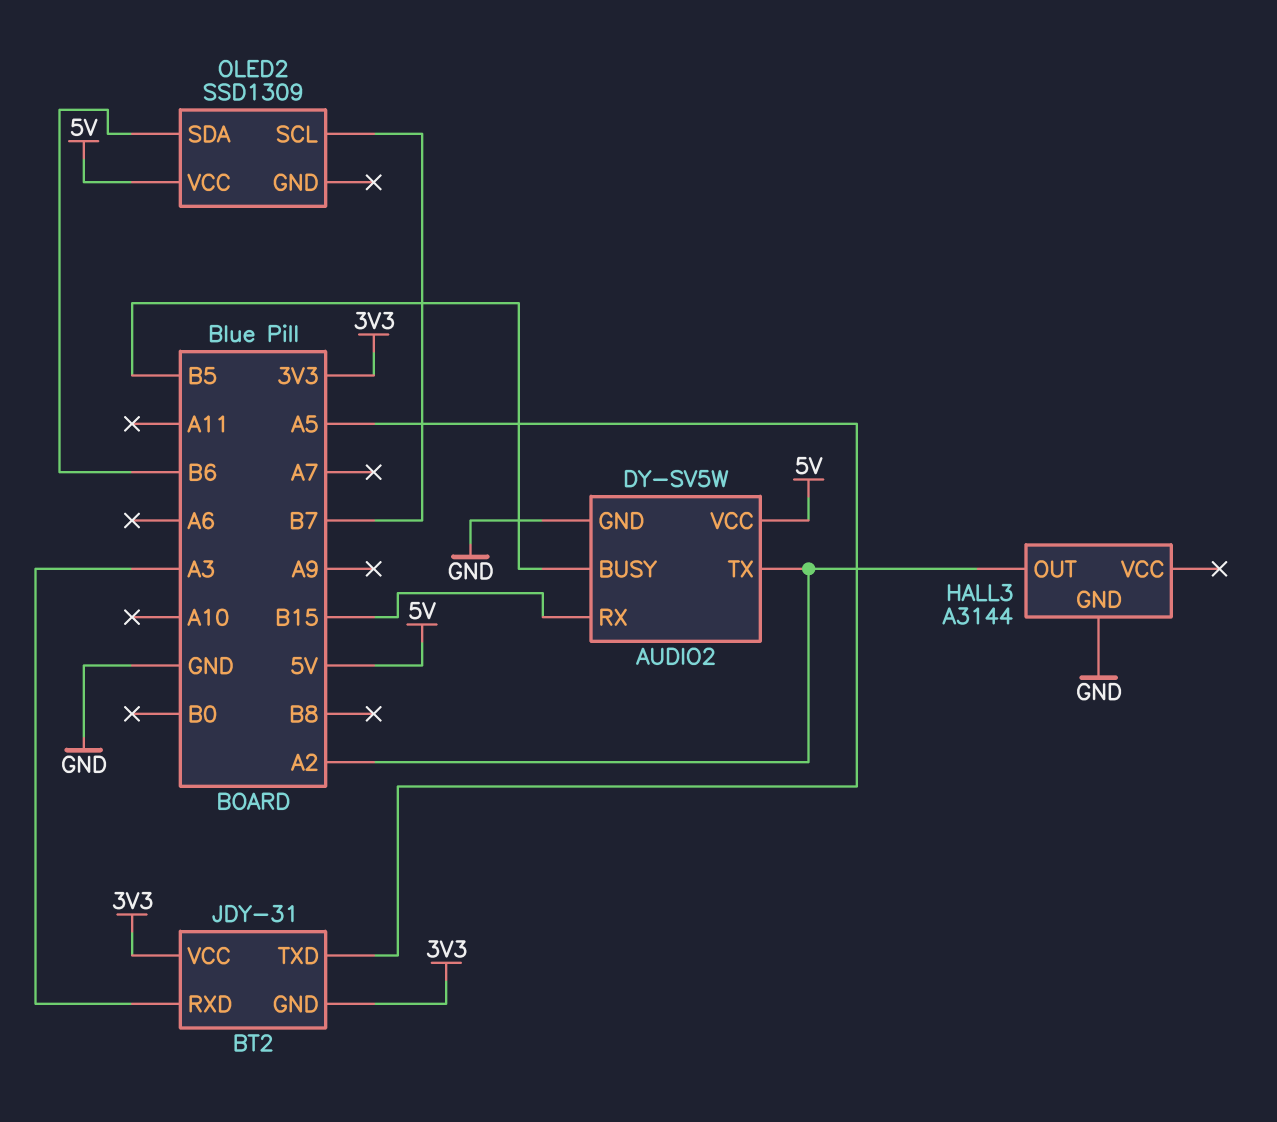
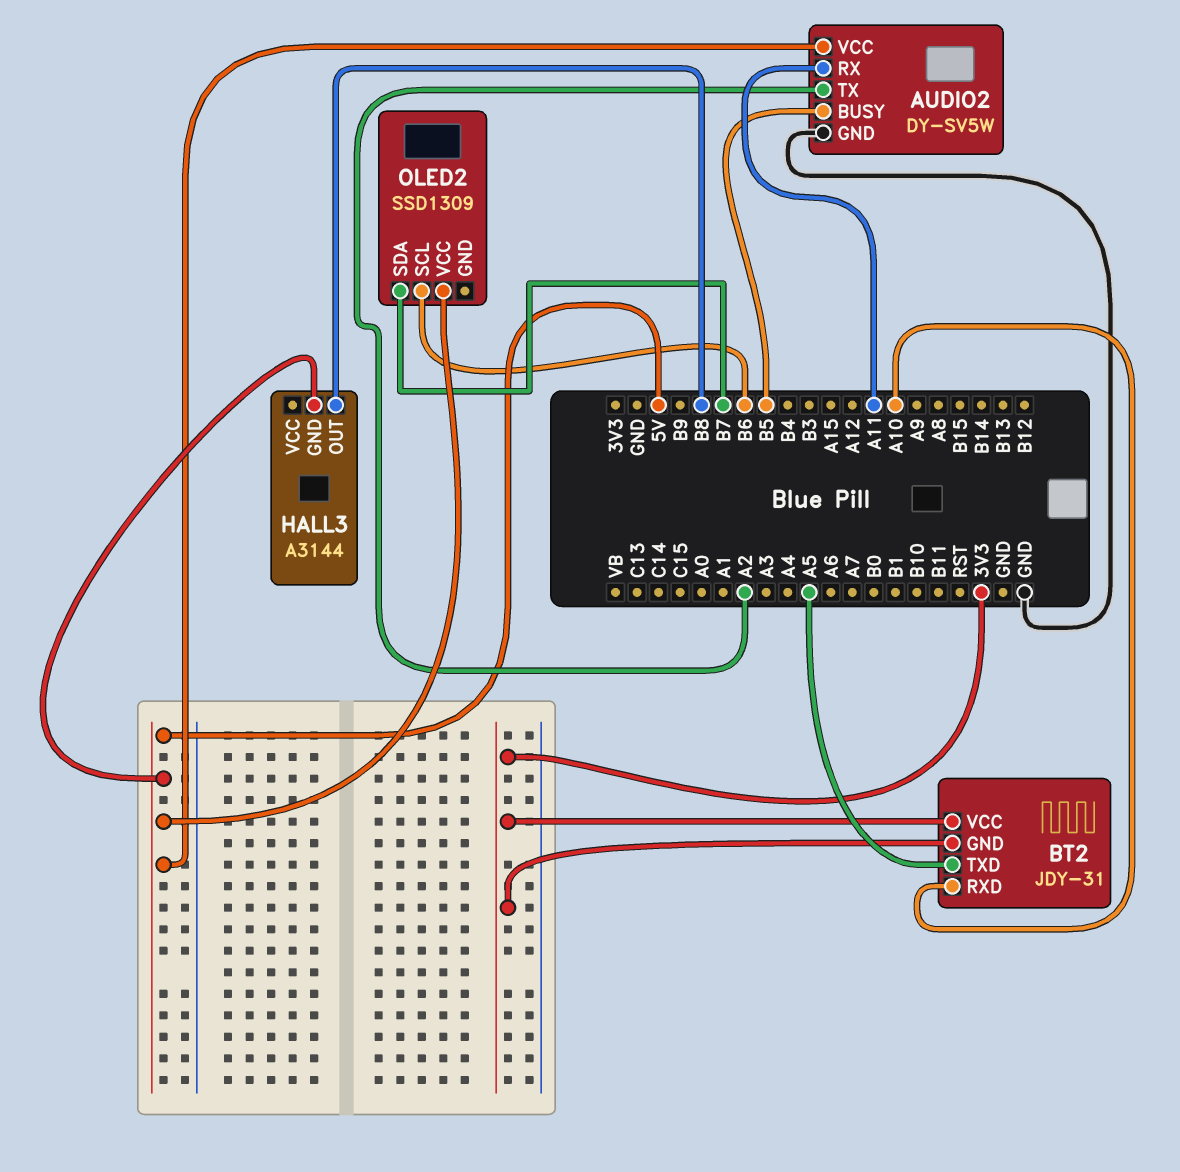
AUDIO2 pin RX: B15 -> A11
BT2 pin RXD: A3 -> A10
HALL3 pin GND: GND -> 5V
HALL3 pin OUT: A2 -> B8
OLED2 pin SCL: B7 -> B6
OLED2 pin SDA: B6 -> B7

